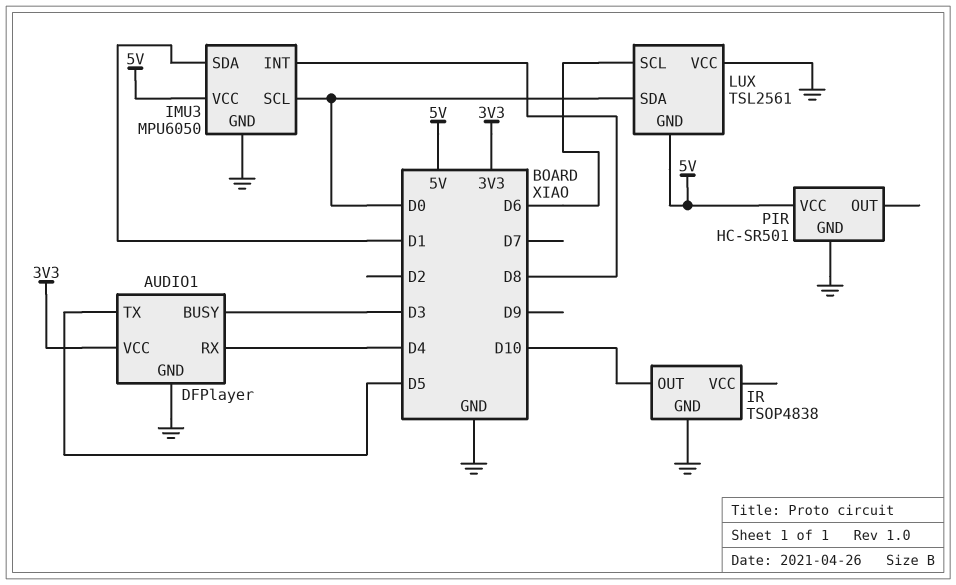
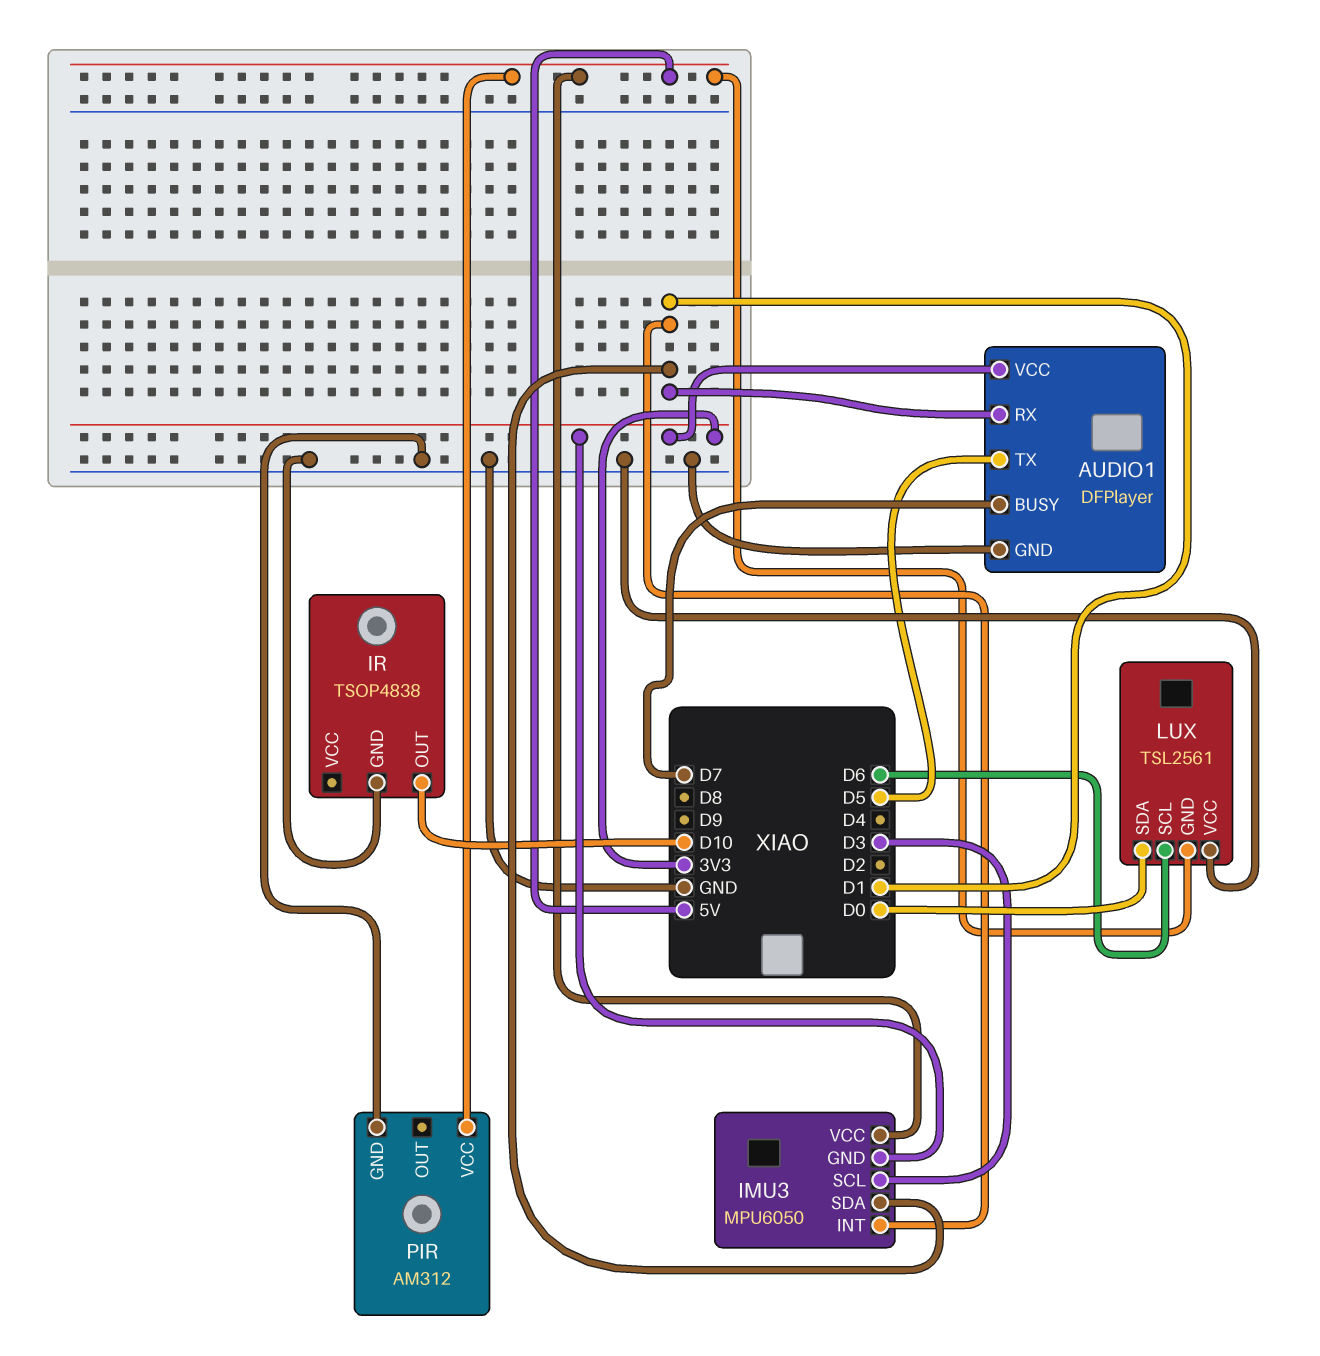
AUDIO1 pin BUSY: D3 -> D7
AUDIO1 pin RX: D4 -> D1
IMU3 pin GND: GND -> 3V3
IMU3 pin INT: D8 -> D1
IMU3 pin SCL: D0 -> D3
PIR: HC-SR501 -> AM312

